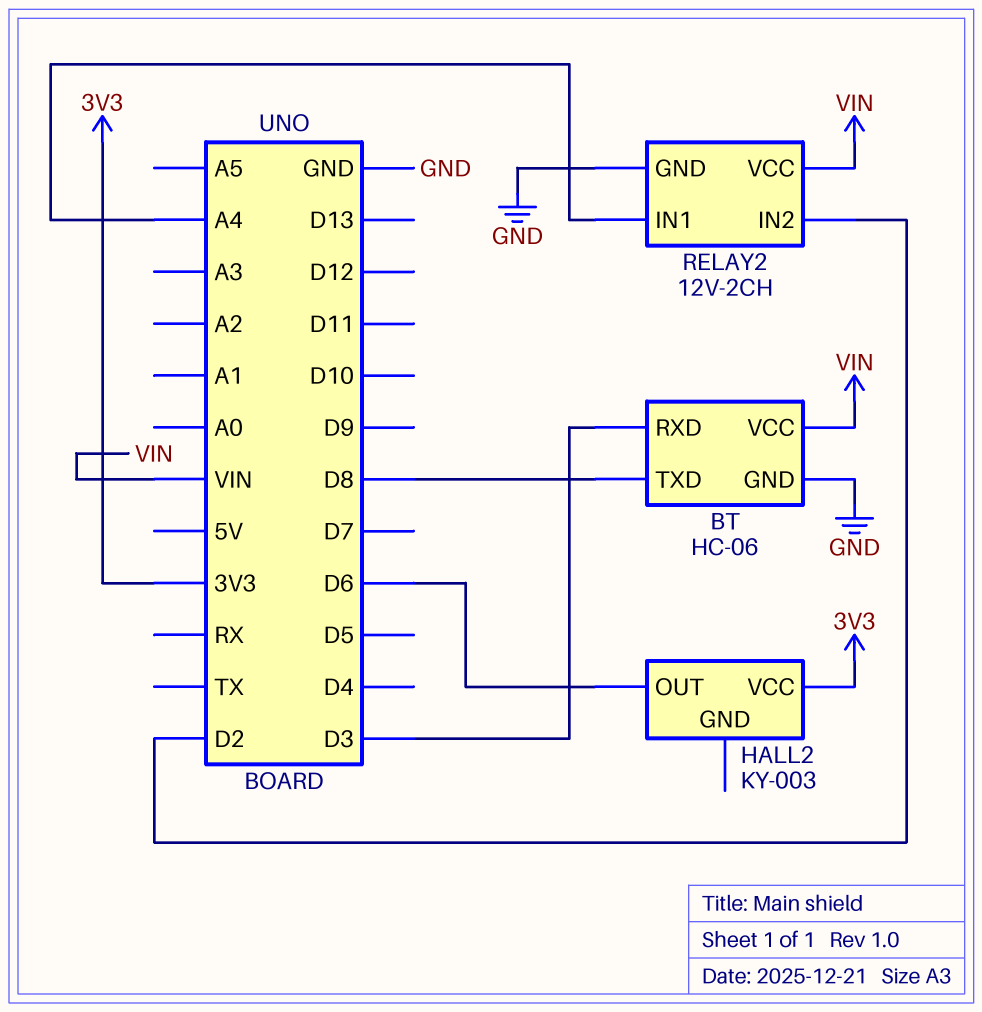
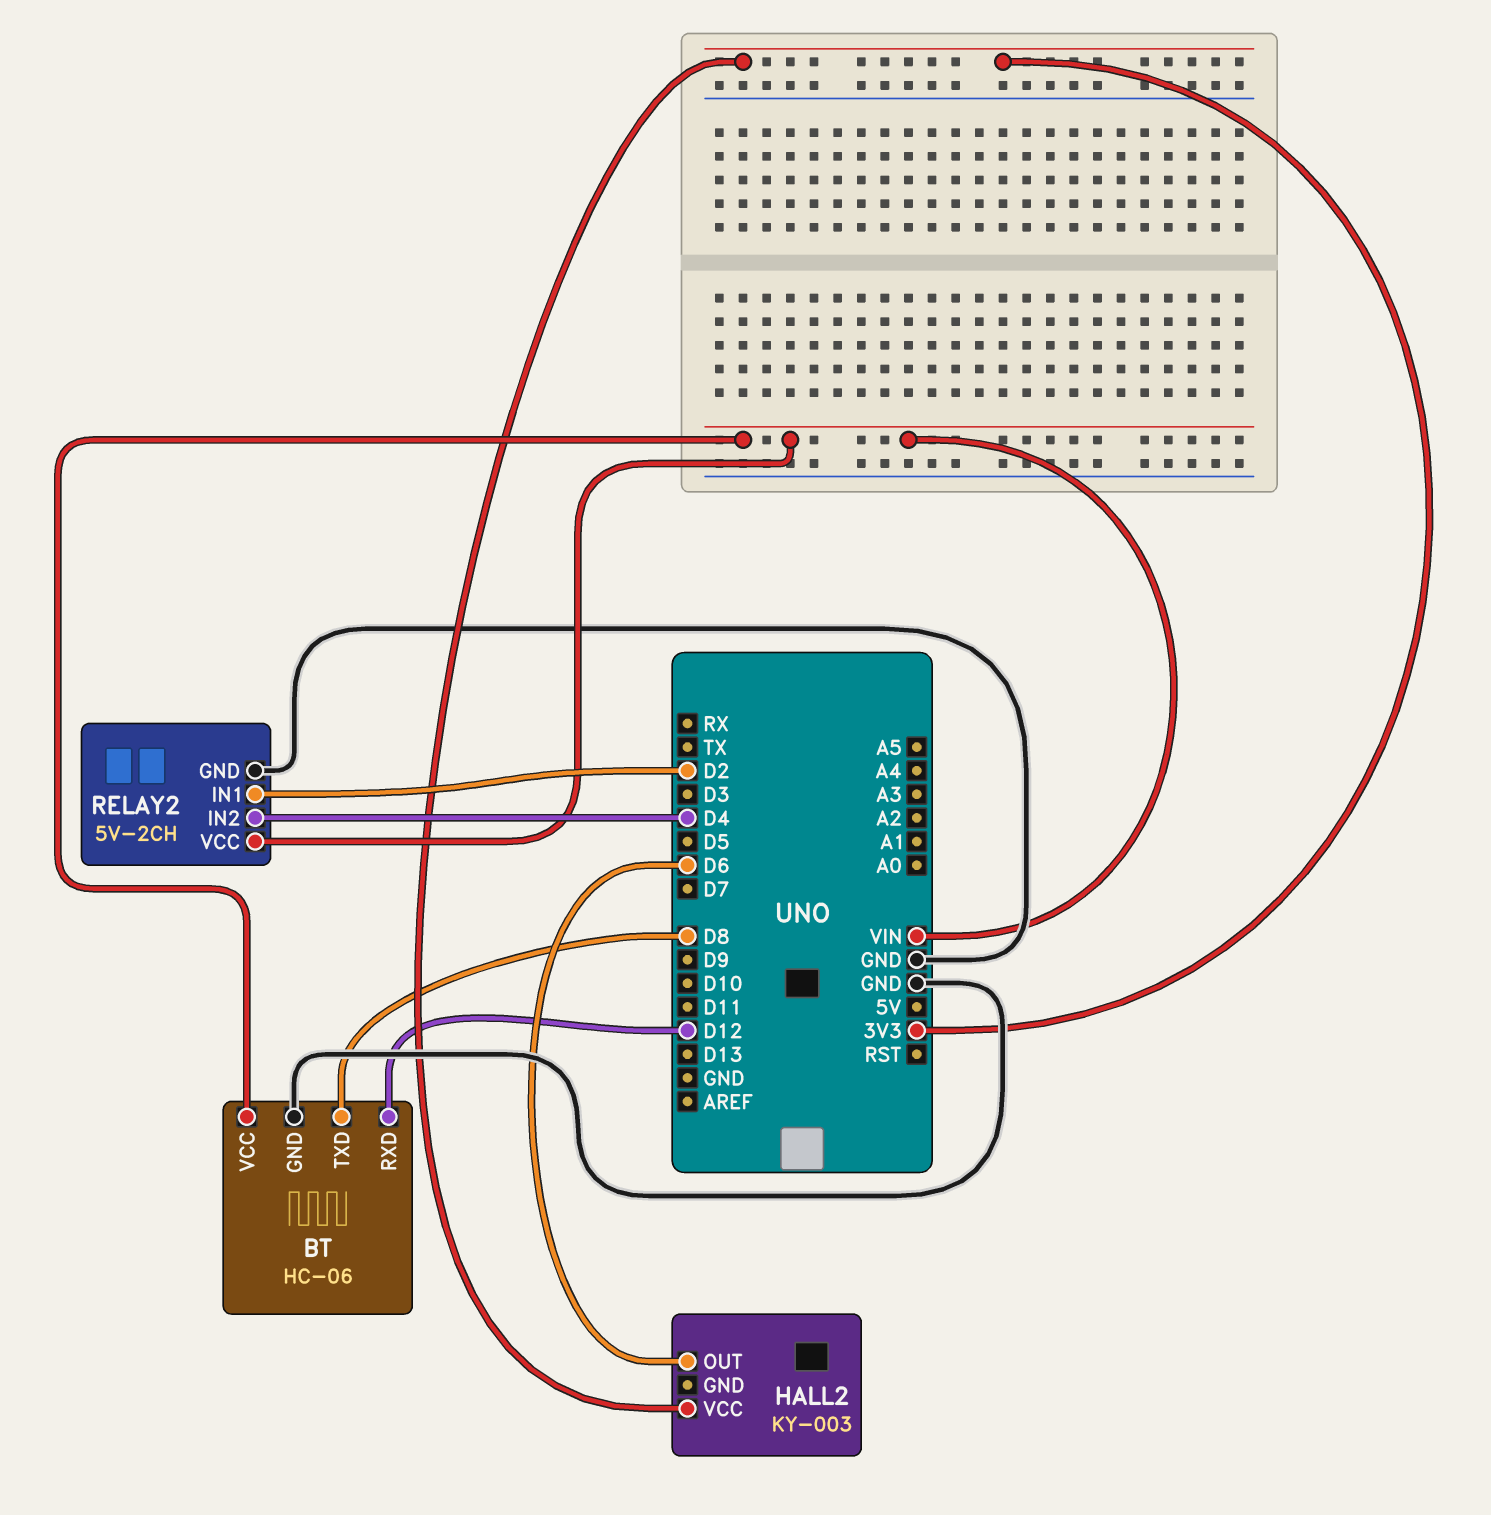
BT pin RXD: D3 -> D12
RELAY2: 12V-2CH -> 5V-2CH
RELAY2 pin IN1: A4 -> D2
RELAY2 pin IN2: D2 -> D4

